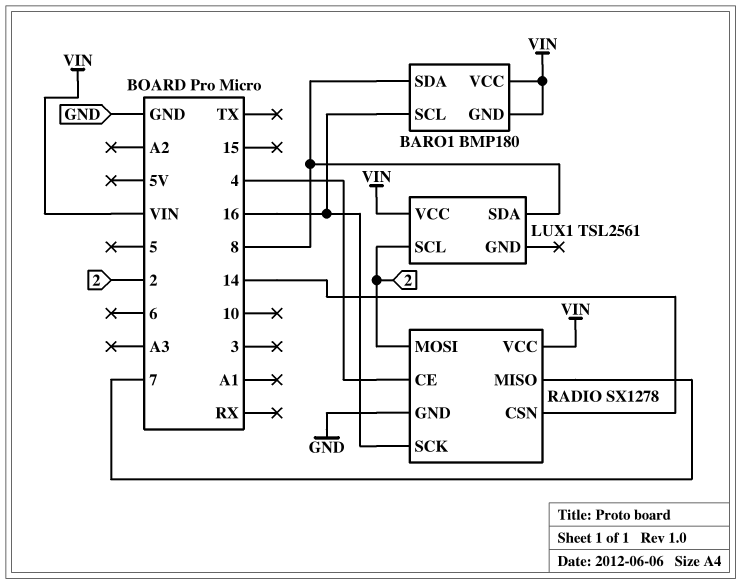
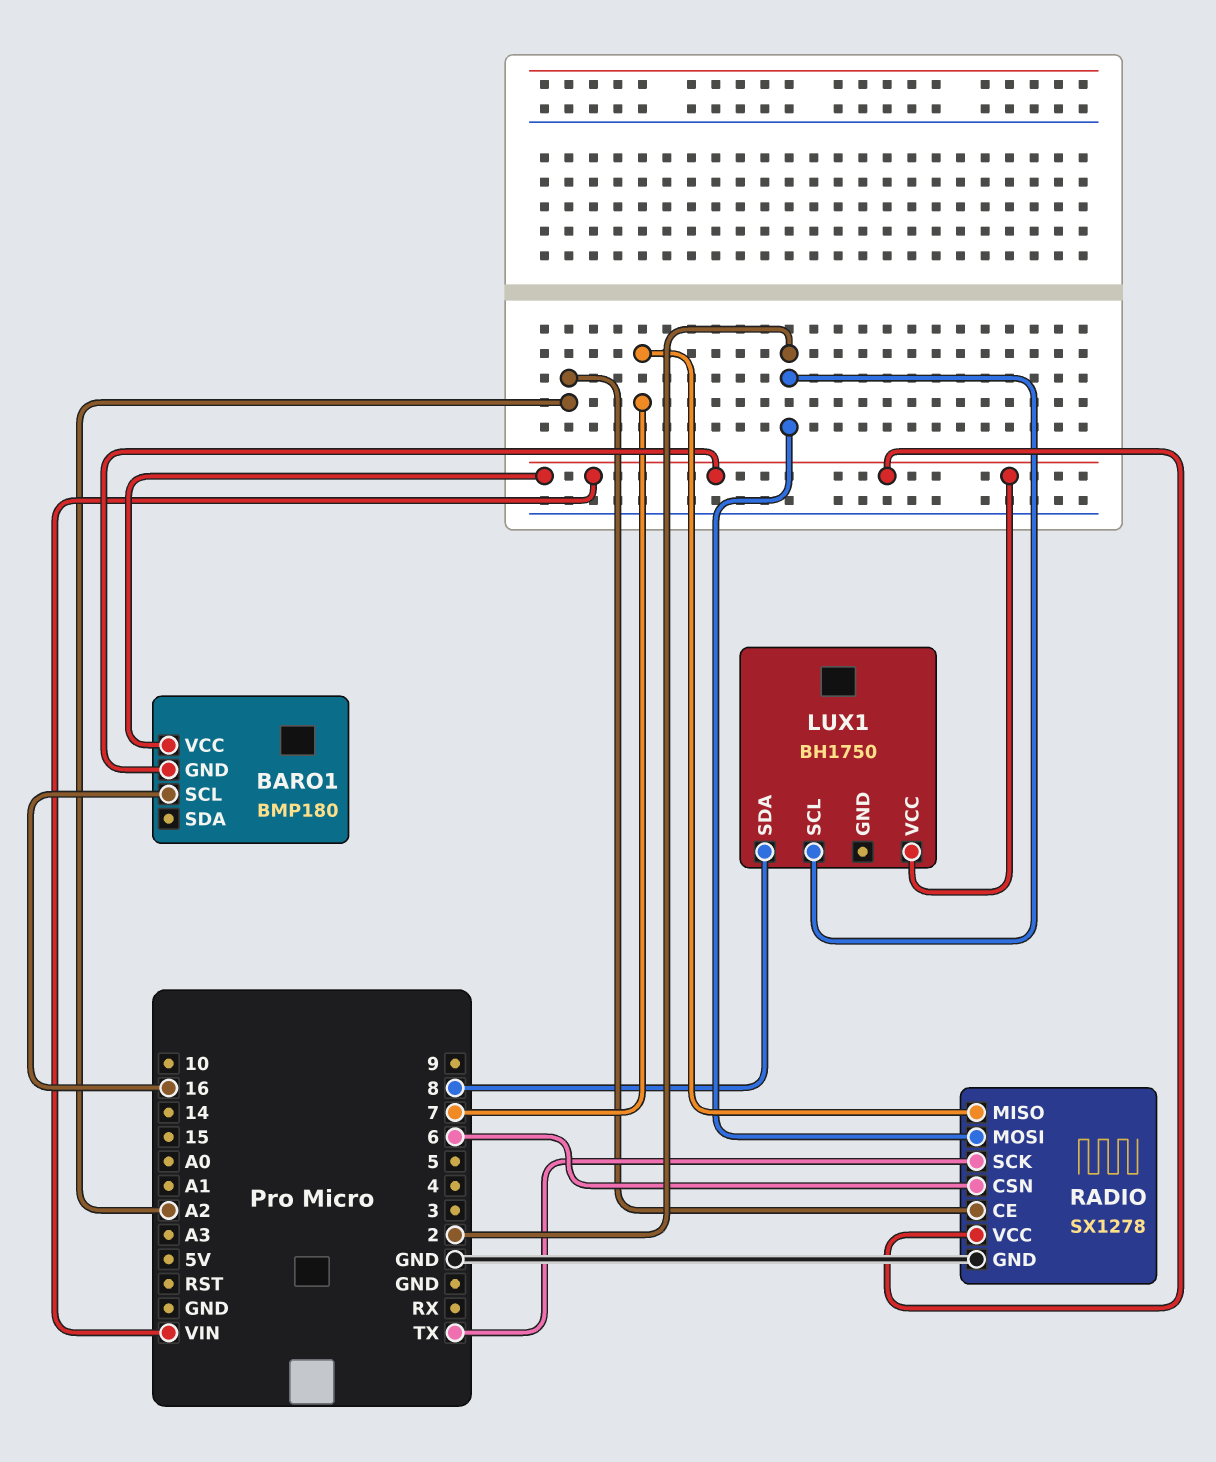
BARO1 pin SDA: 8 -> none
LUX1: TSL2561 -> BH1750
RADIO pin CE: 4 -> A2
RADIO pin CSN: 14 -> 6
RADIO pin SCK: 16 -> TX

